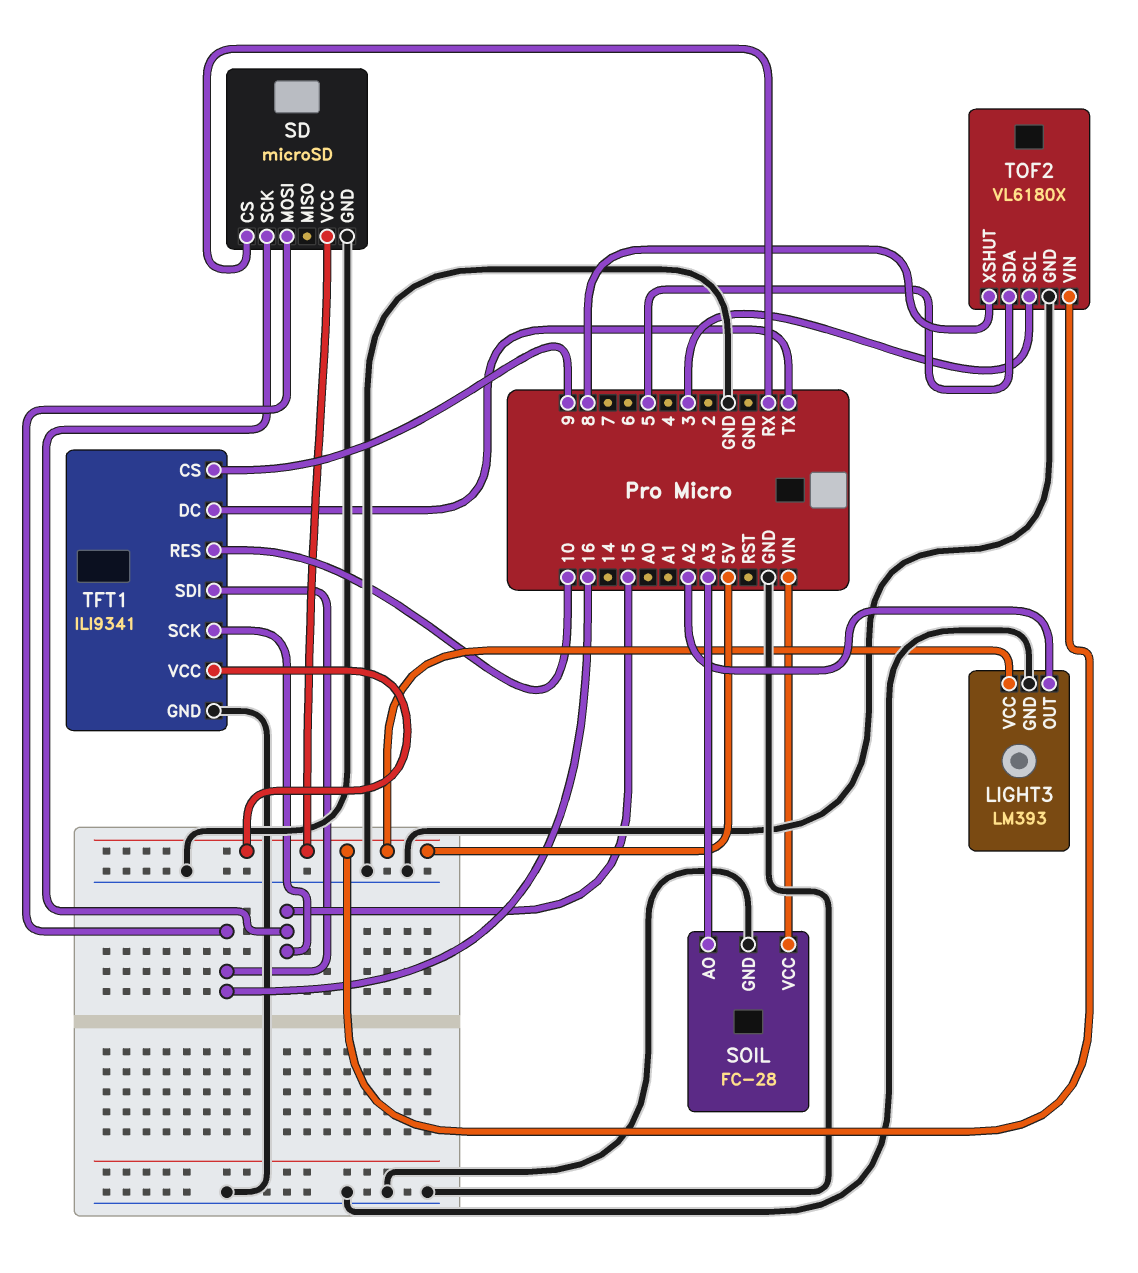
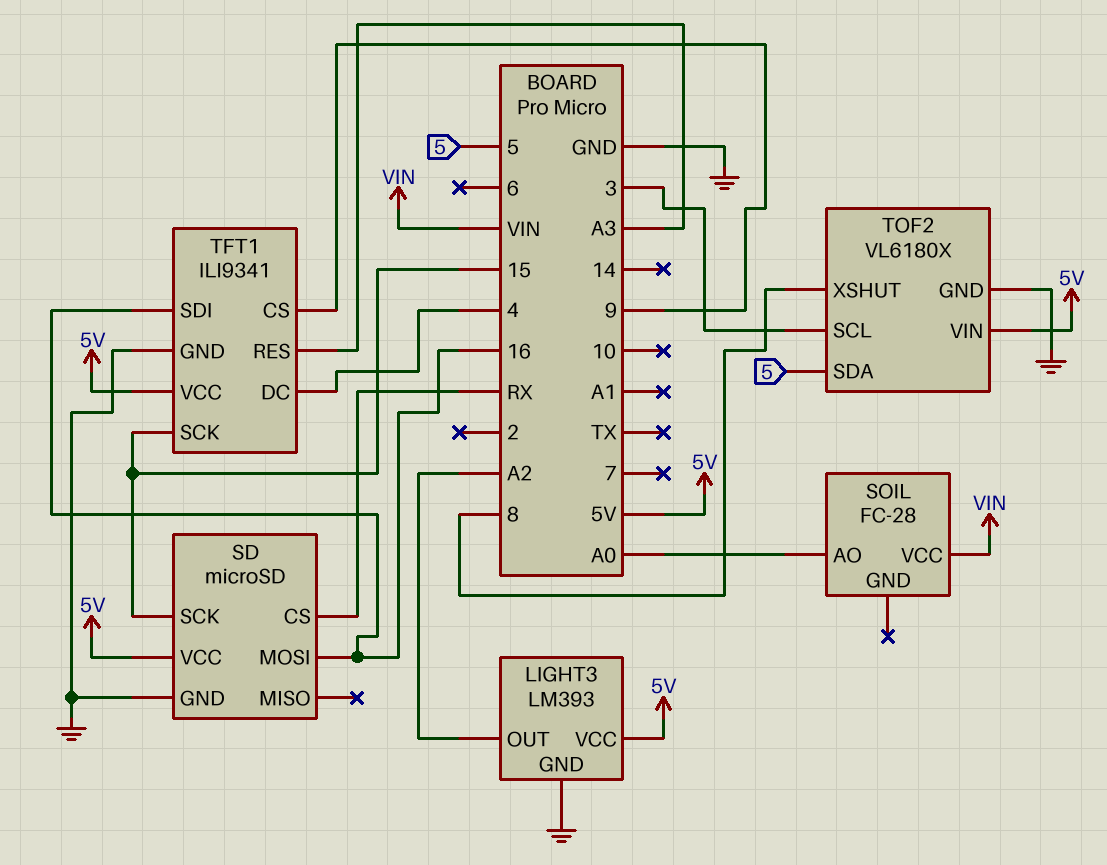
SOIL pin AO: A3 -> A0
SOIL pin GND: GND -> none
TFT1 pin DC: TX -> 4
TFT1 pin RES: 10 -> A3

